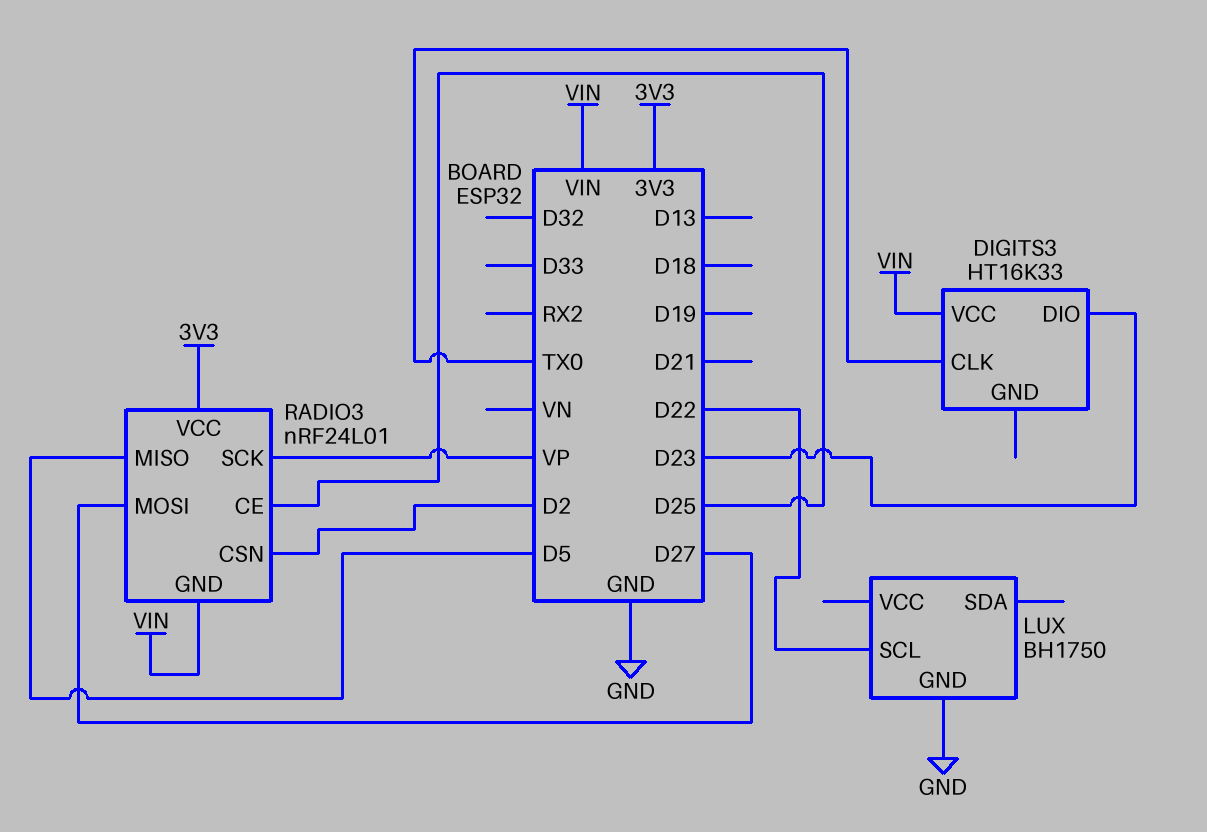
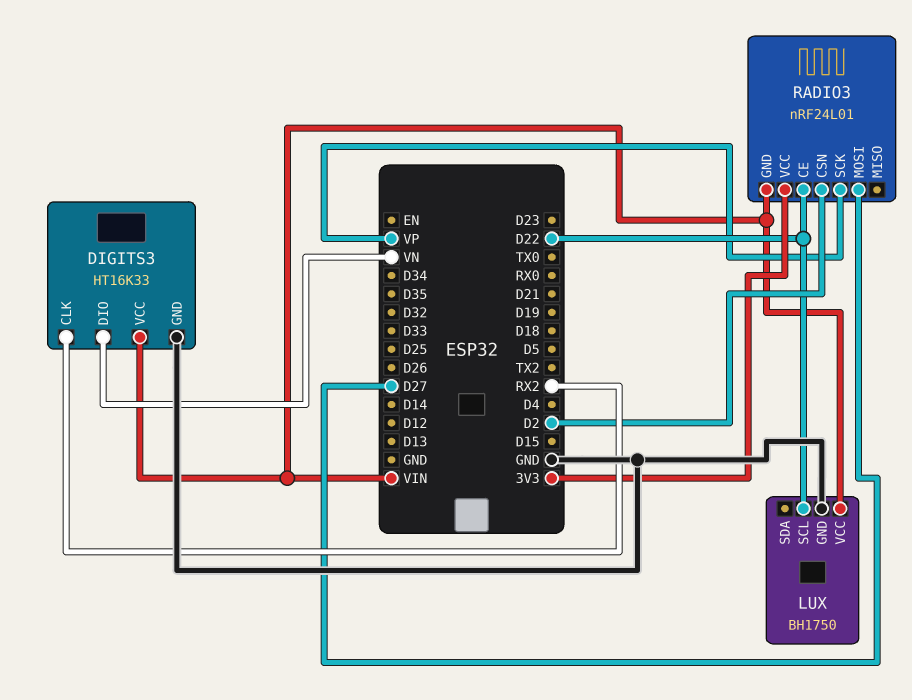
DIGITS3 pin CLK: TX0 -> RX2
DIGITS3 pin DIO: D23 -> VN
DIGITS3 pin GND: none -> GND
LUX pin VCC: none -> VIN
RADIO3 pin CE: D25 -> D22
RADIO3 pin MISO: D5 -> none

